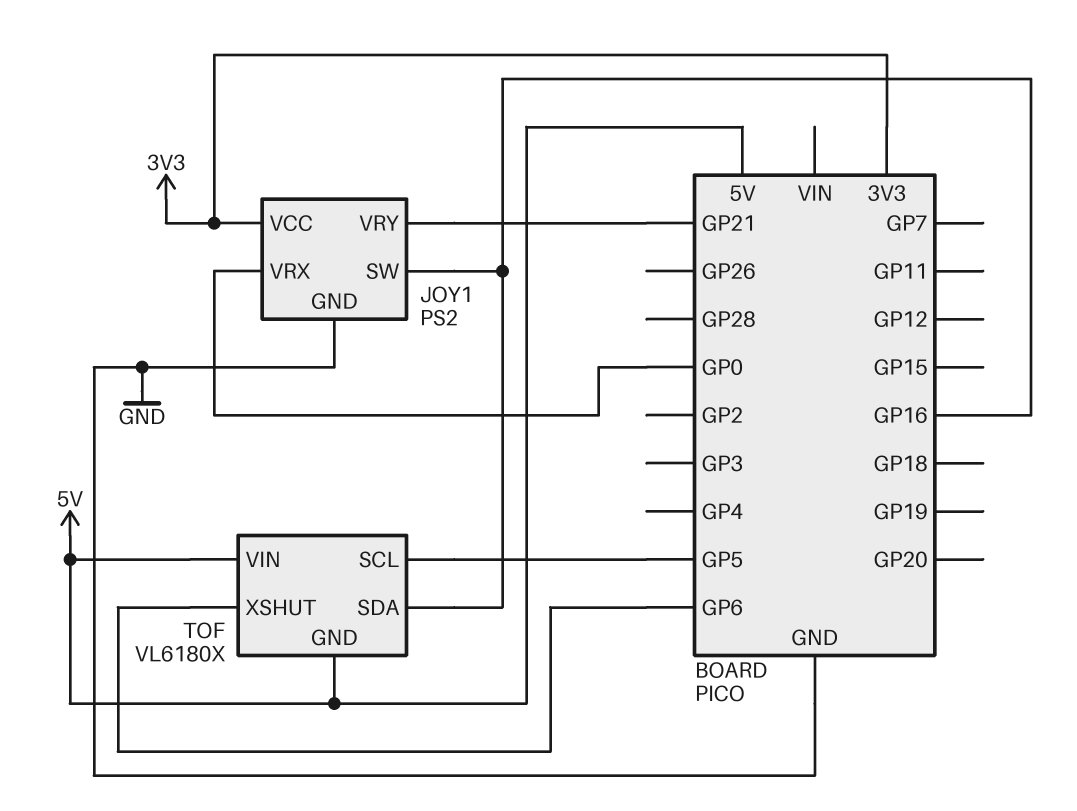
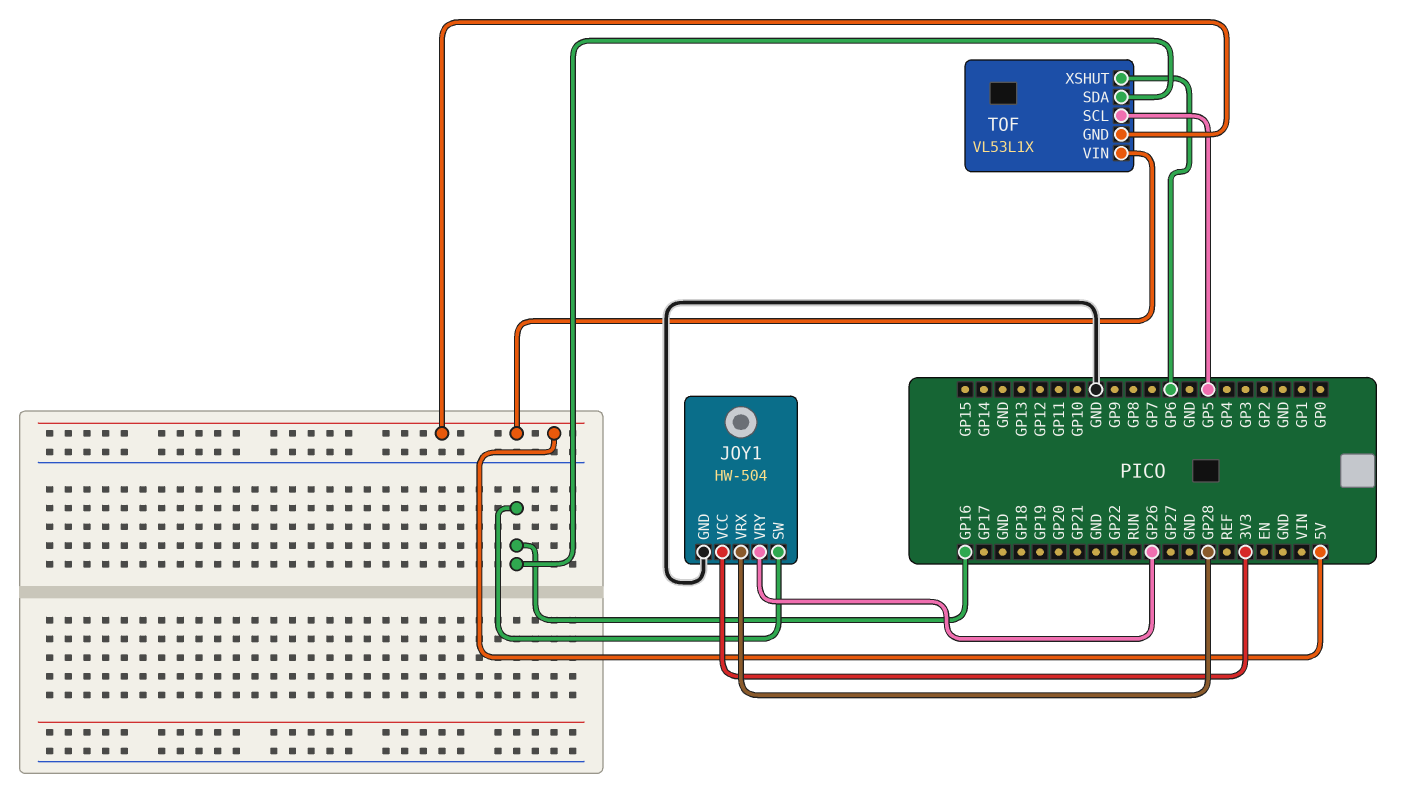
JOY1: PS2 -> HW-504
JOY1 pin VRX: GP0 -> GP28
JOY1 pin VRY: GP21 -> GP26
TOF: VL6180X -> VL53L1X

